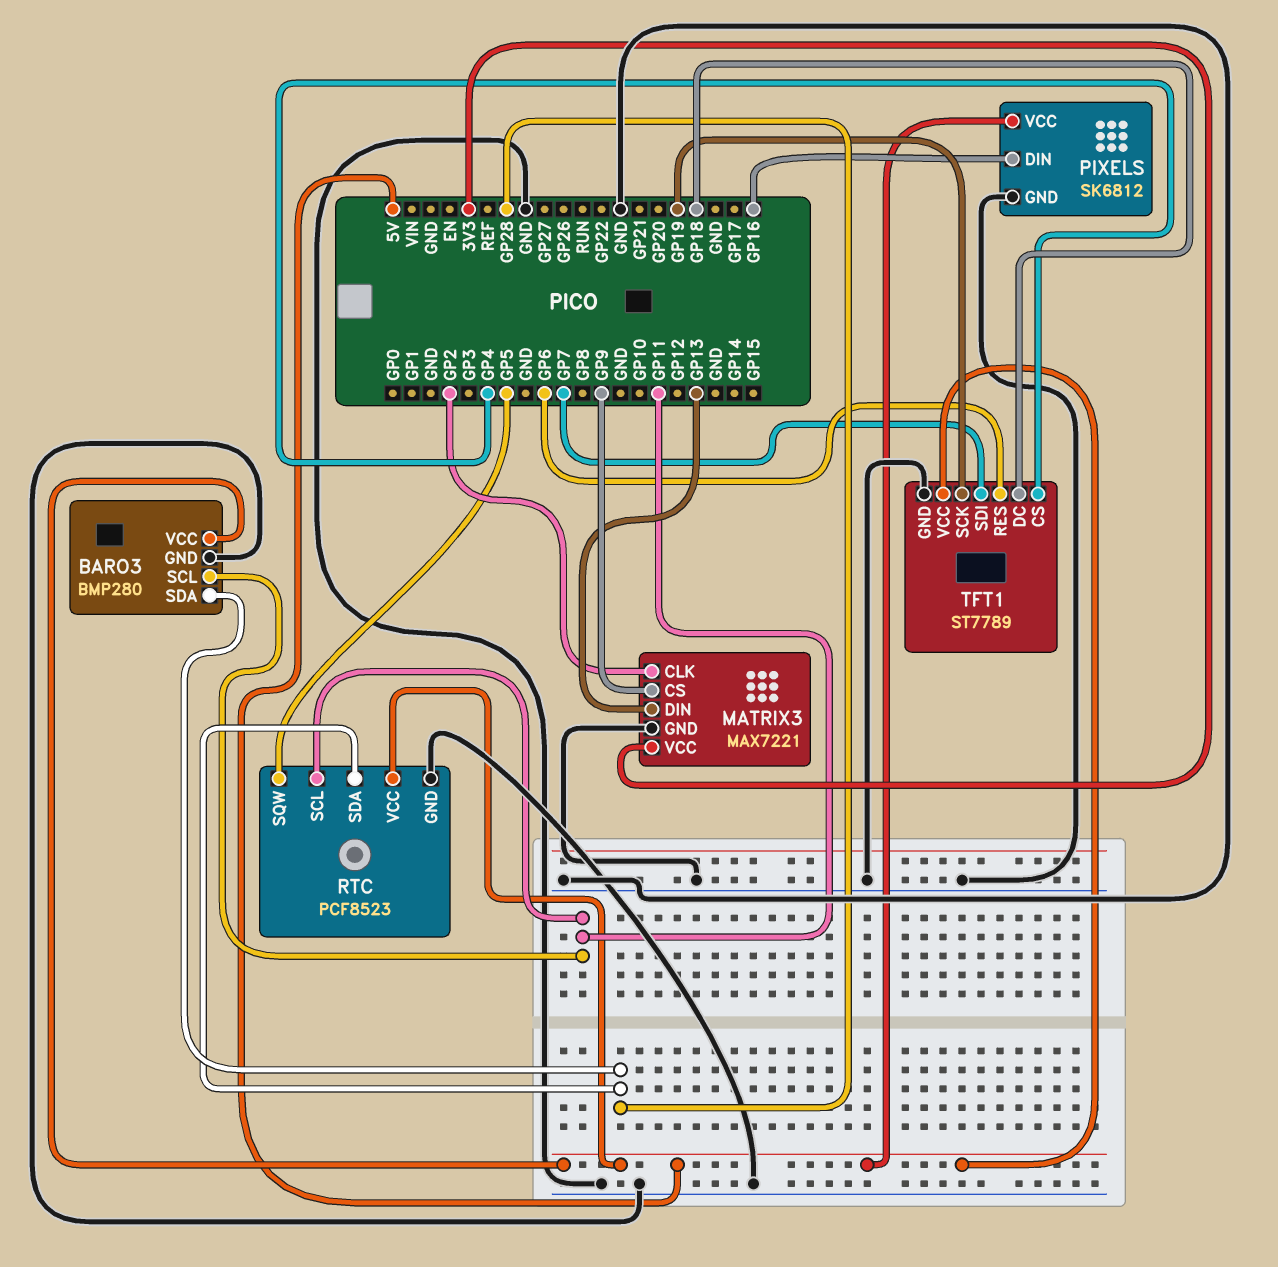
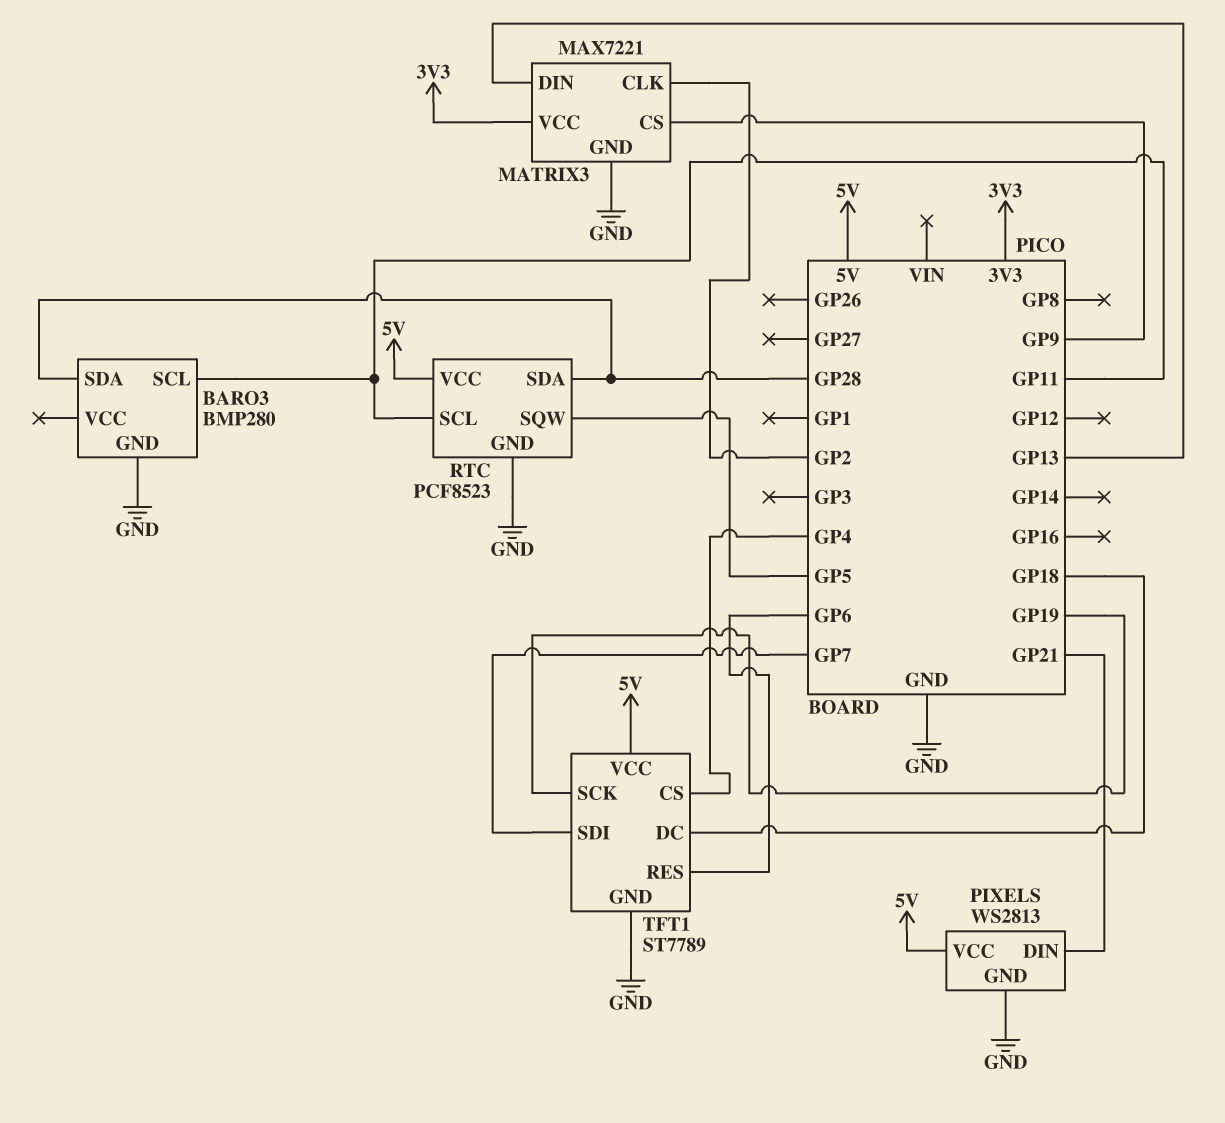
BARO3 pin VCC: 5V -> none
PIXELS: SK6812 -> WS2813
PIXELS pin DIN: GP16 -> GP21

